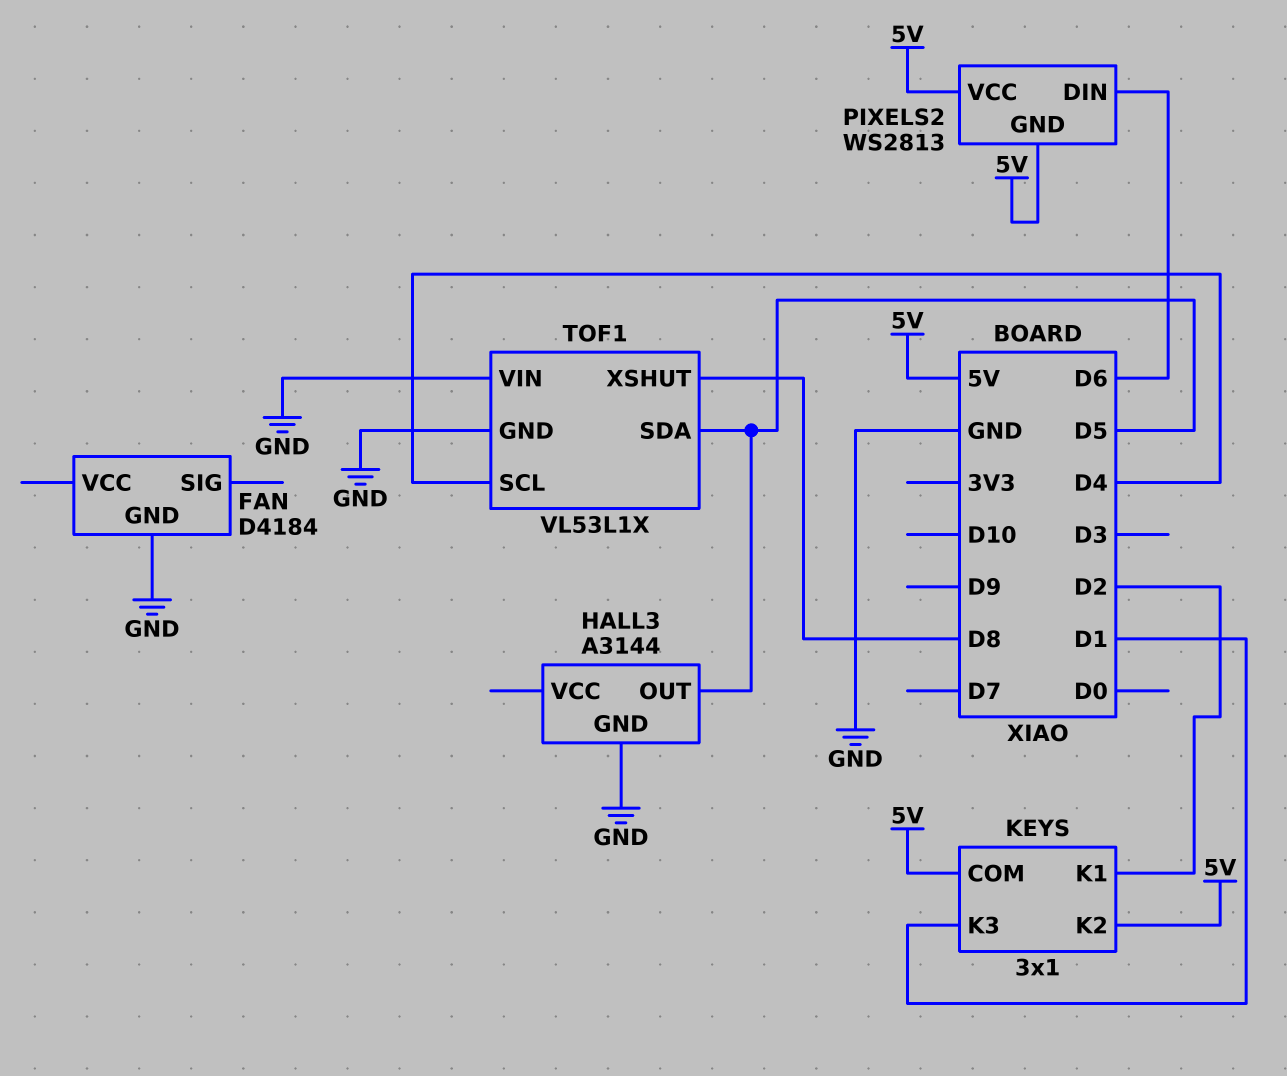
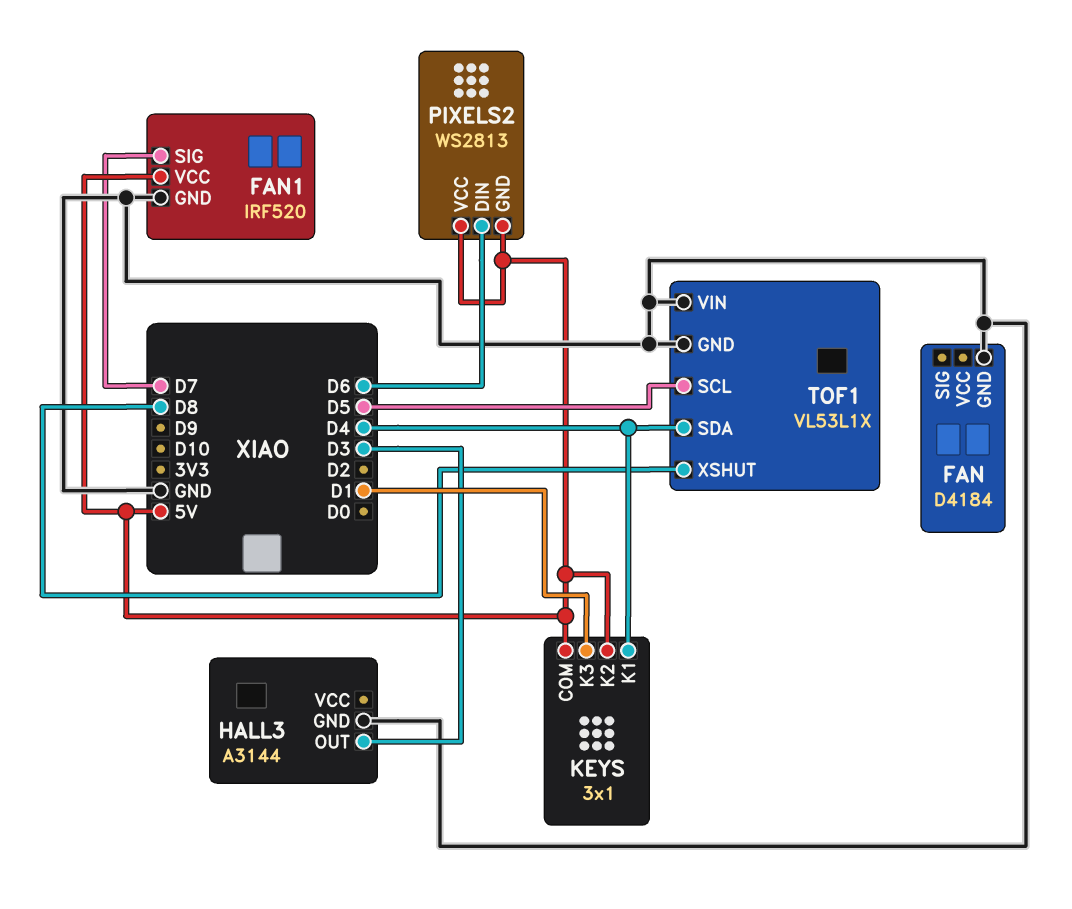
FAN1: none -> IRF520
FAN1 pin GND: none -> GND
FAN1 pin SIG: none -> D7
FAN1 pin VCC: none -> 5V
HALL3 pin OUT: D5 -> D3
KEYS pin K1: D2 -> D4
TOF1 pin SCL: D4 -> D5
TOF1 pin SDA: D5 -> D4

